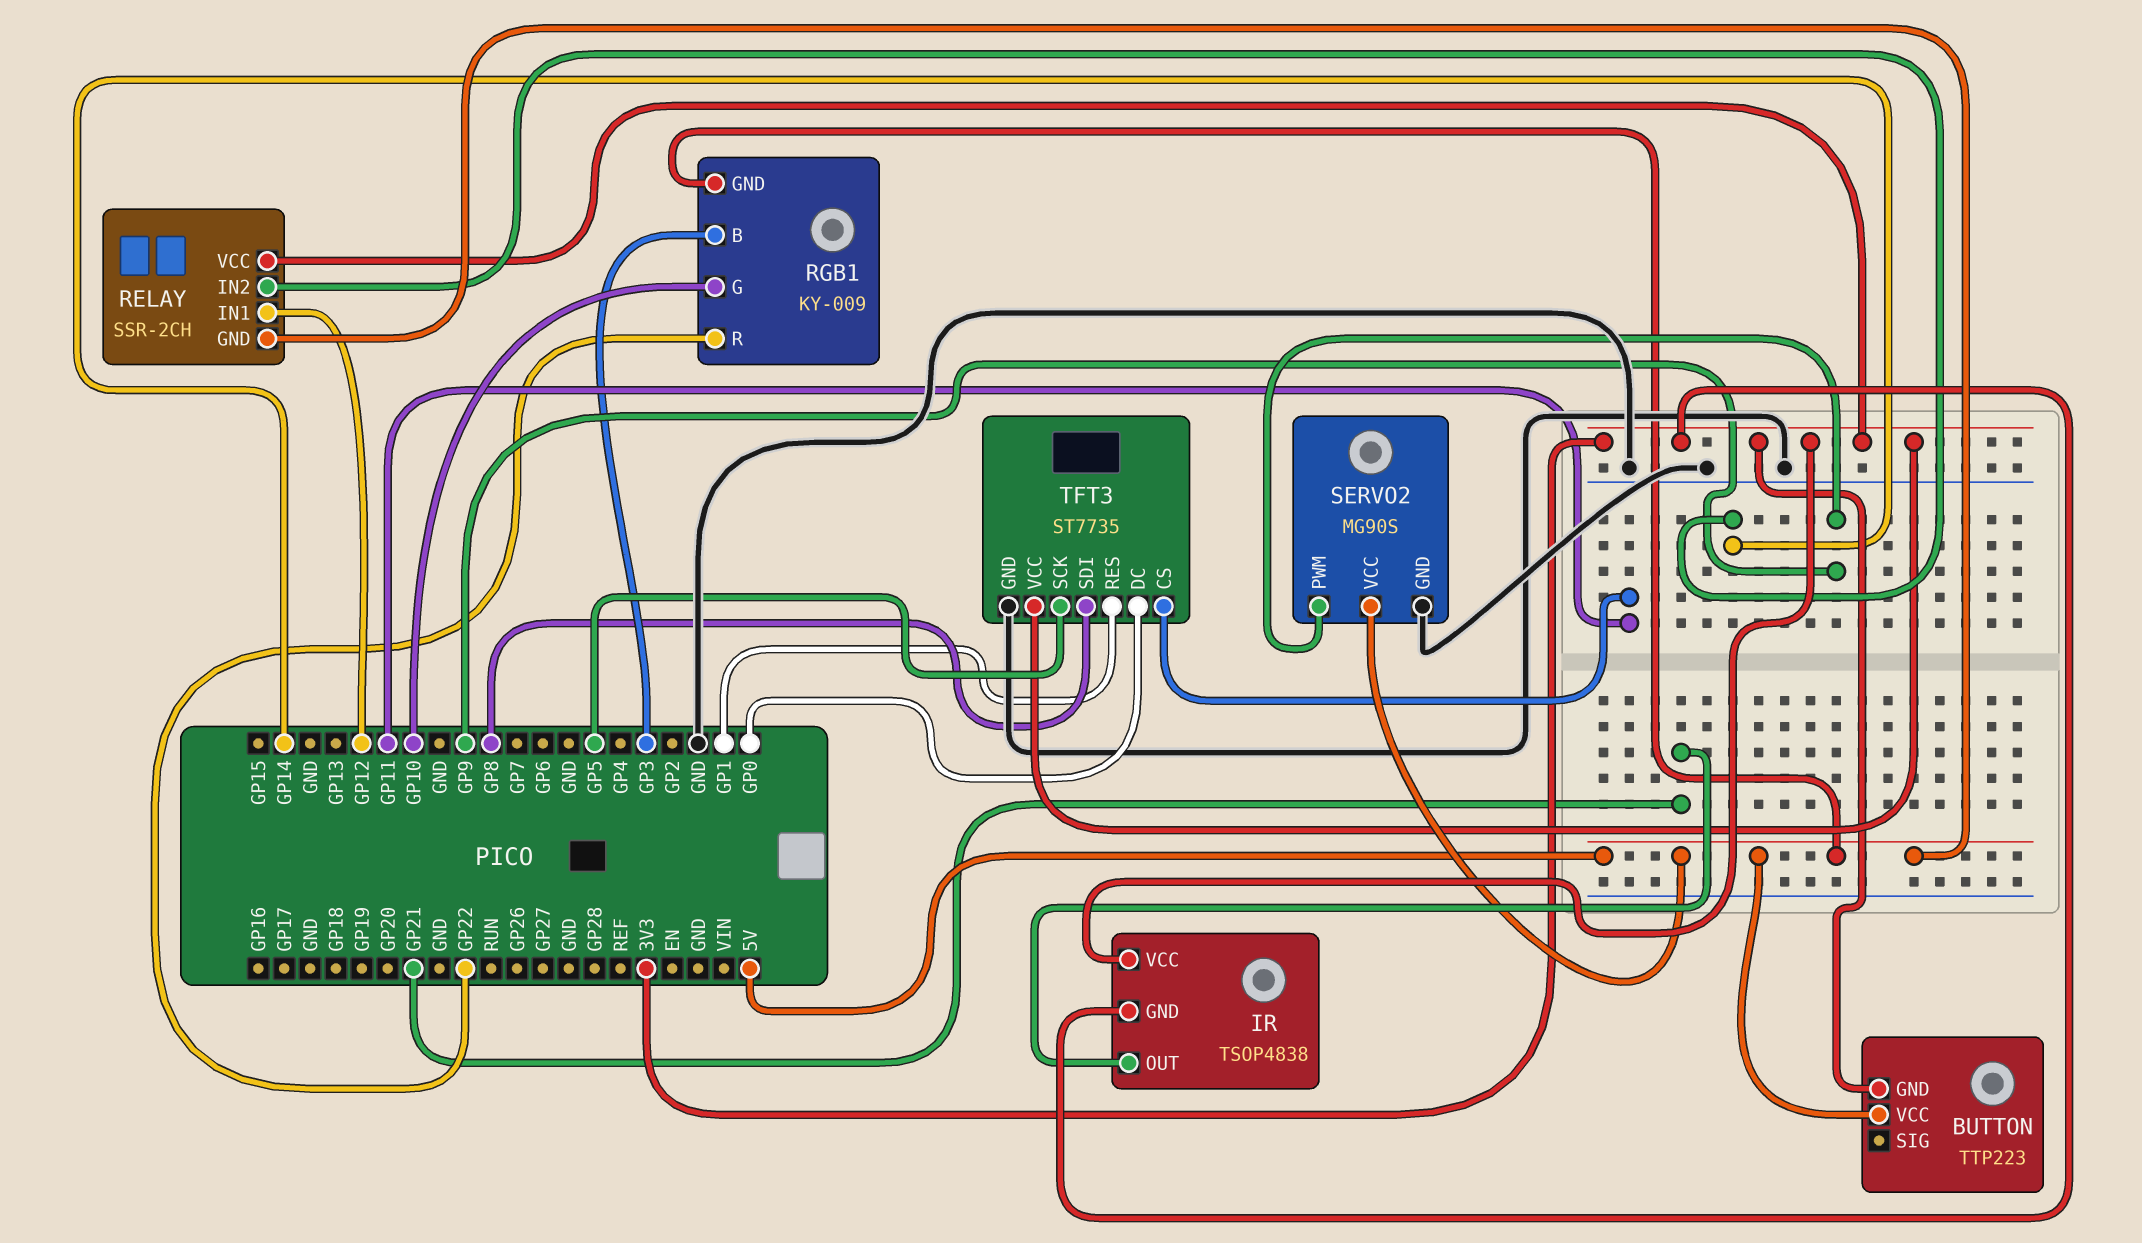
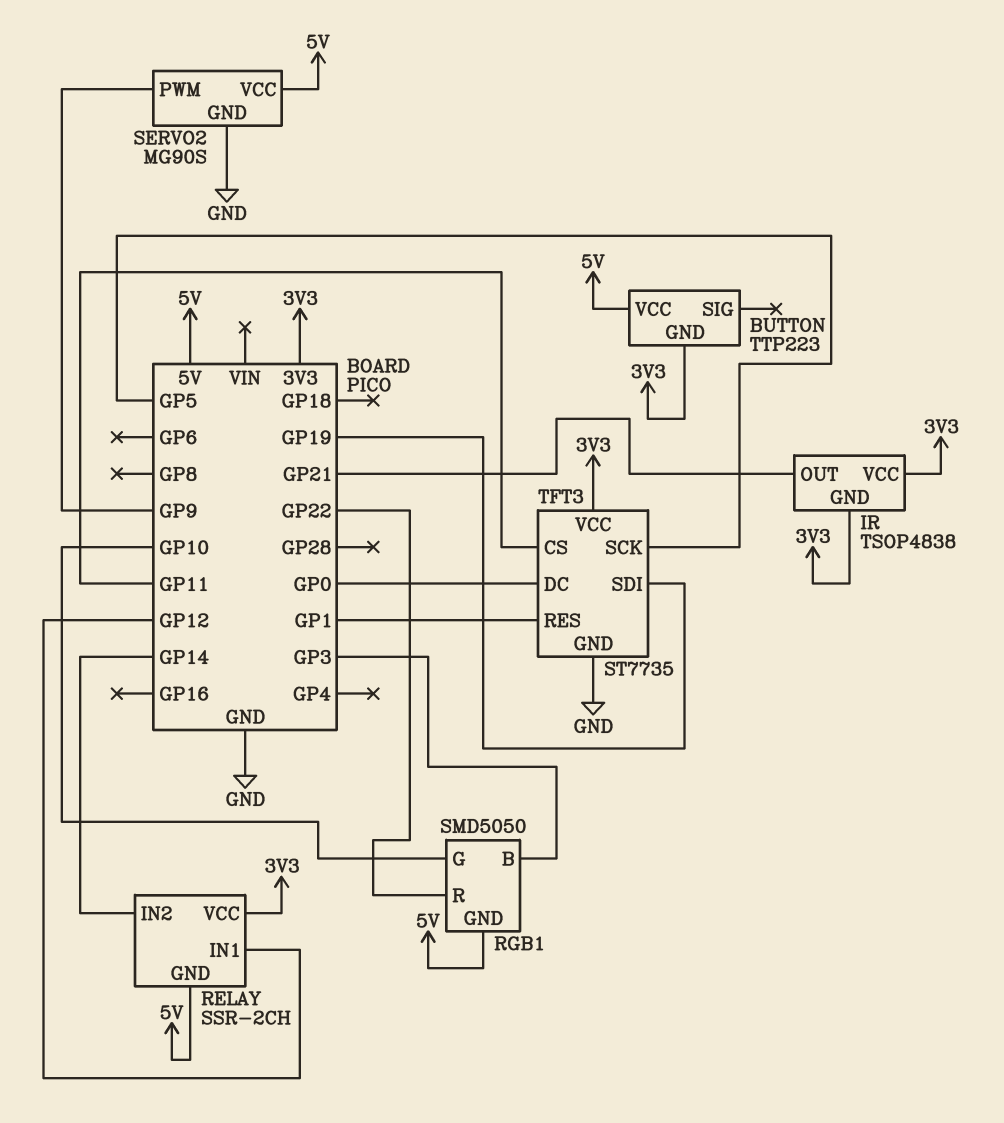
RGB1: KY-009 -> SMD5050
TFT3 pin SDI: GP8 -> GP19

